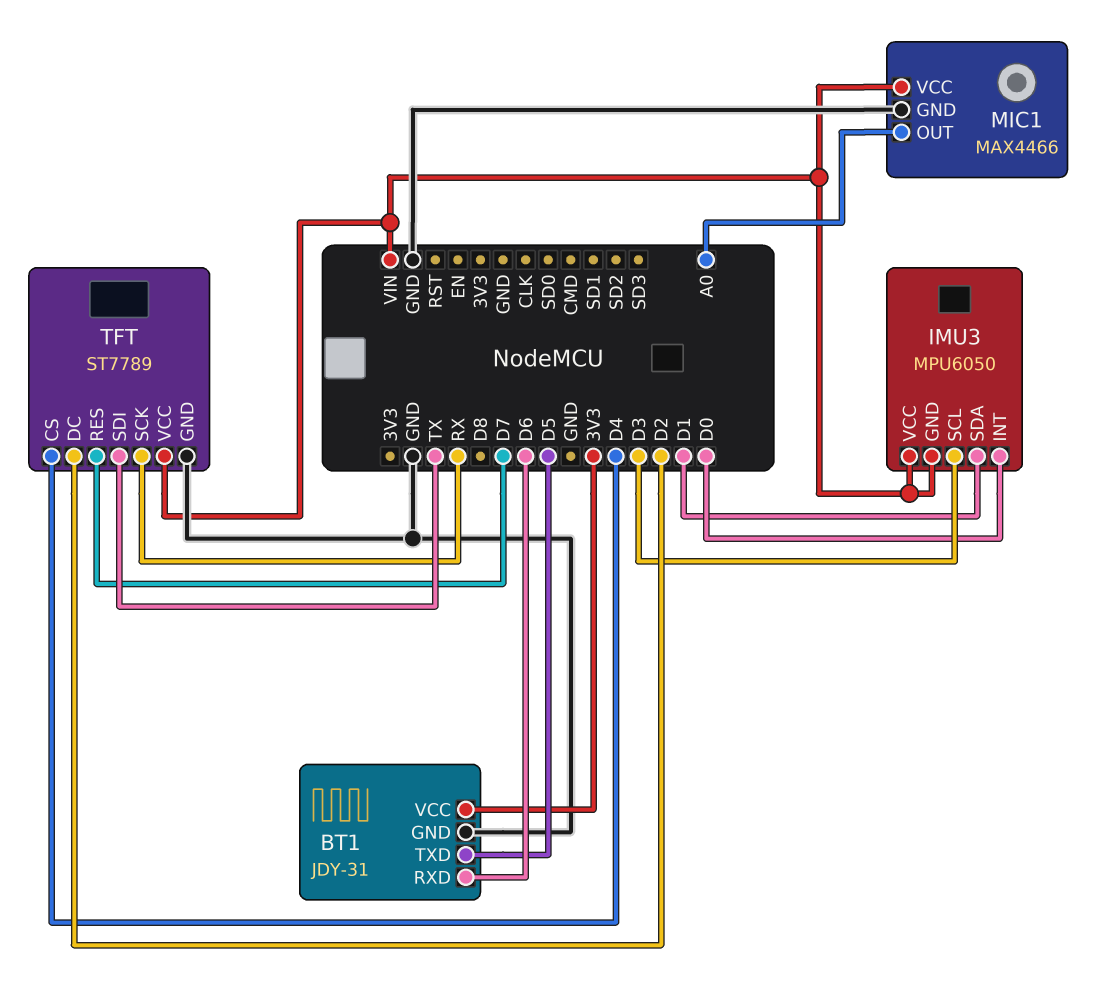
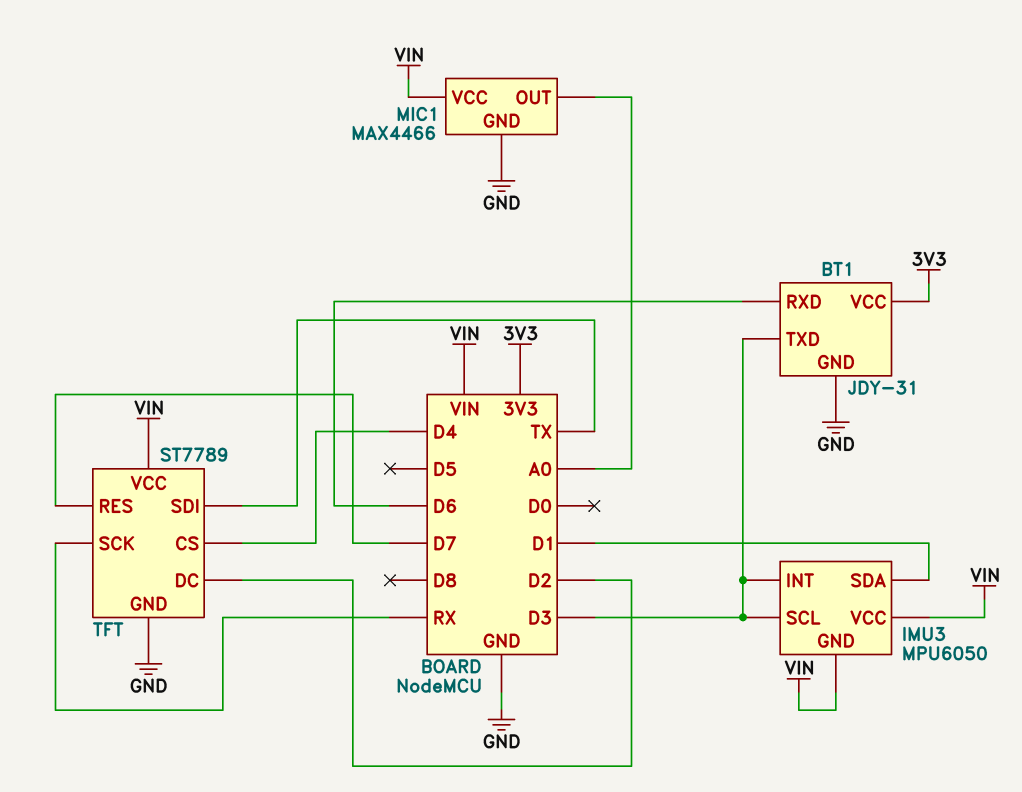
BT1 pin TXD: D5 -> D3
IMU3 pin INT: D0 -> D3

